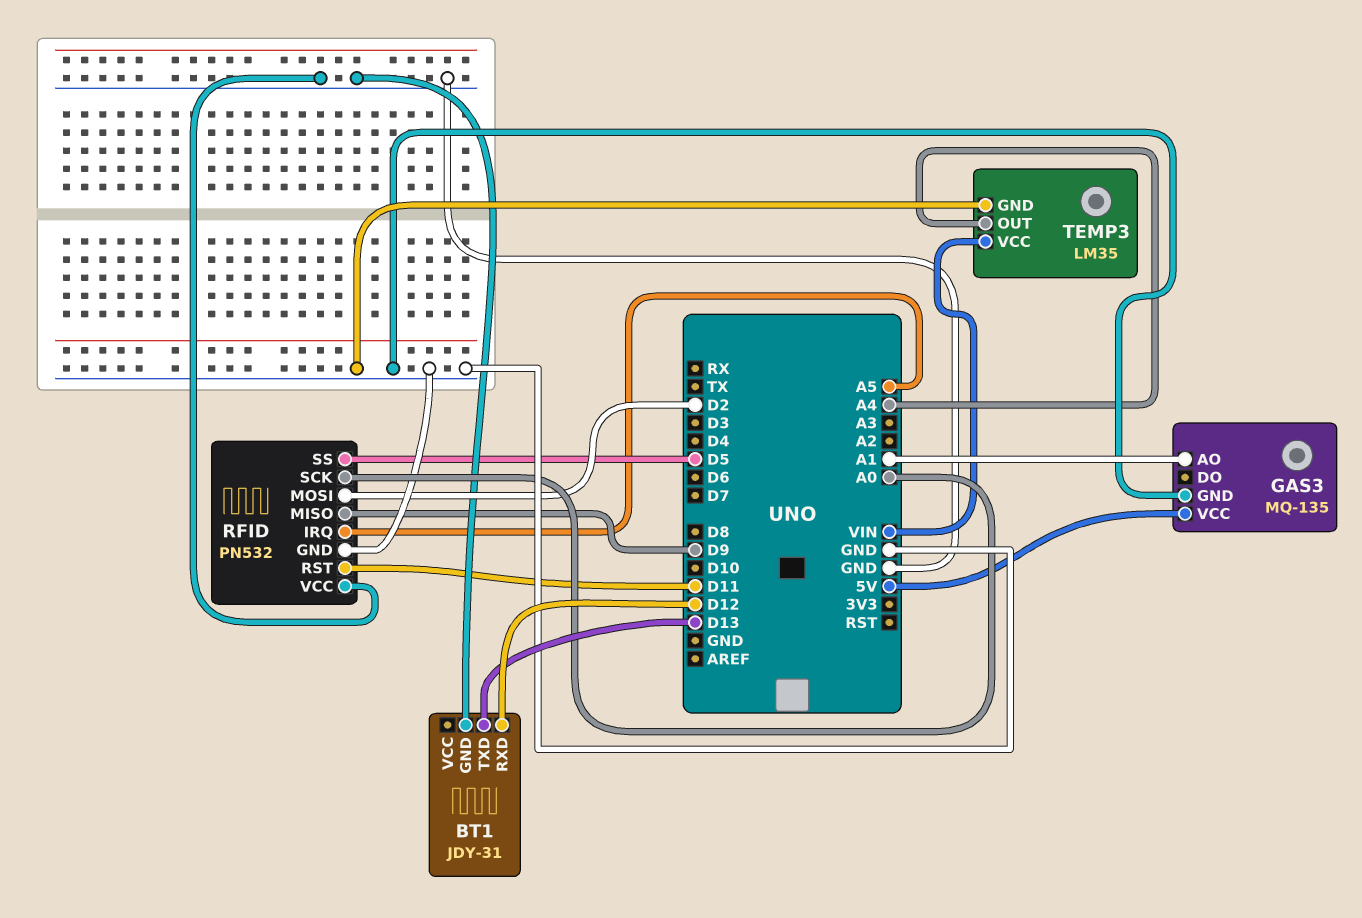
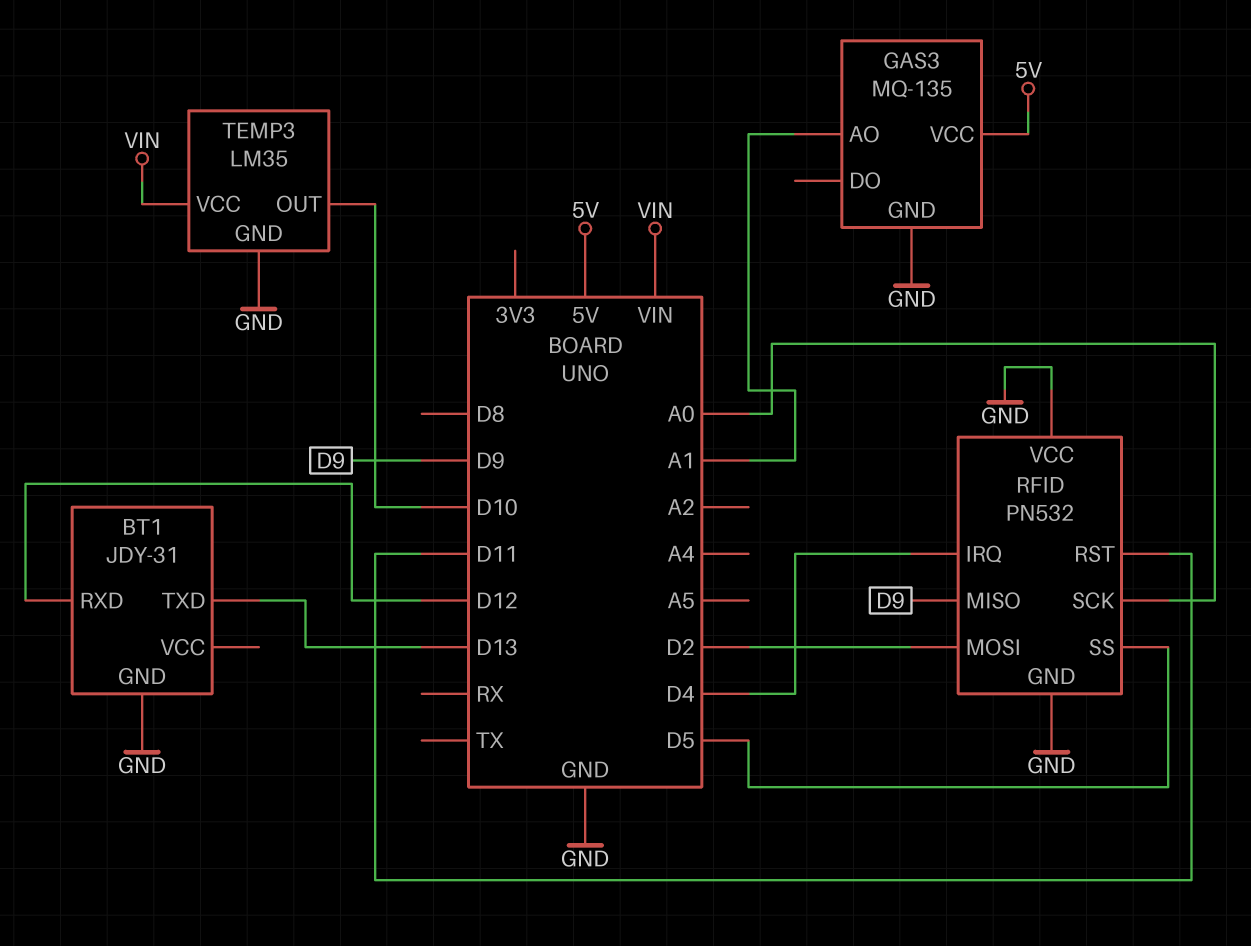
RFID pin IRQ: A5 -> D4
TEMP3 pin OUT: A4 -> D10

